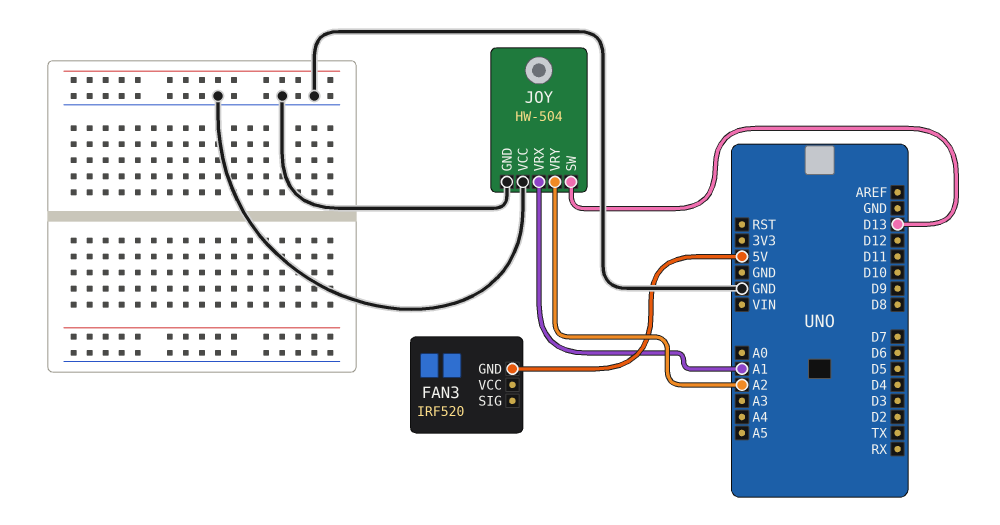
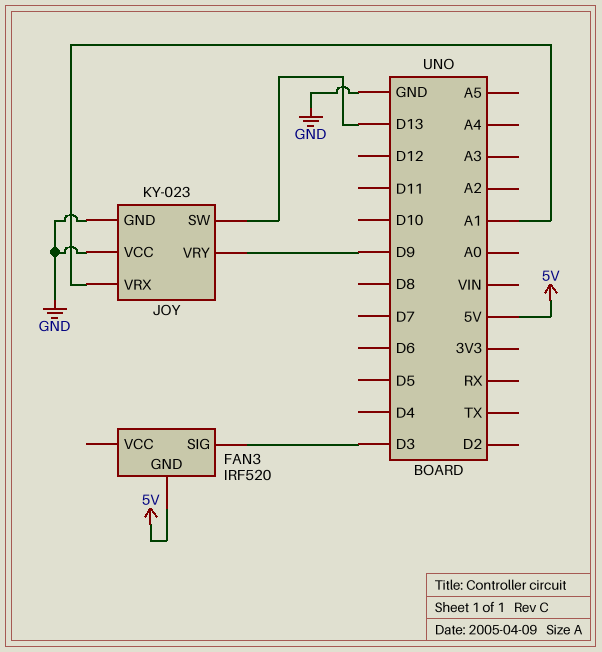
FAN3 pin SIG: none -> D3
JOY: HW-504 -> KY-023
JOY pin VRY: A2 -> D9

